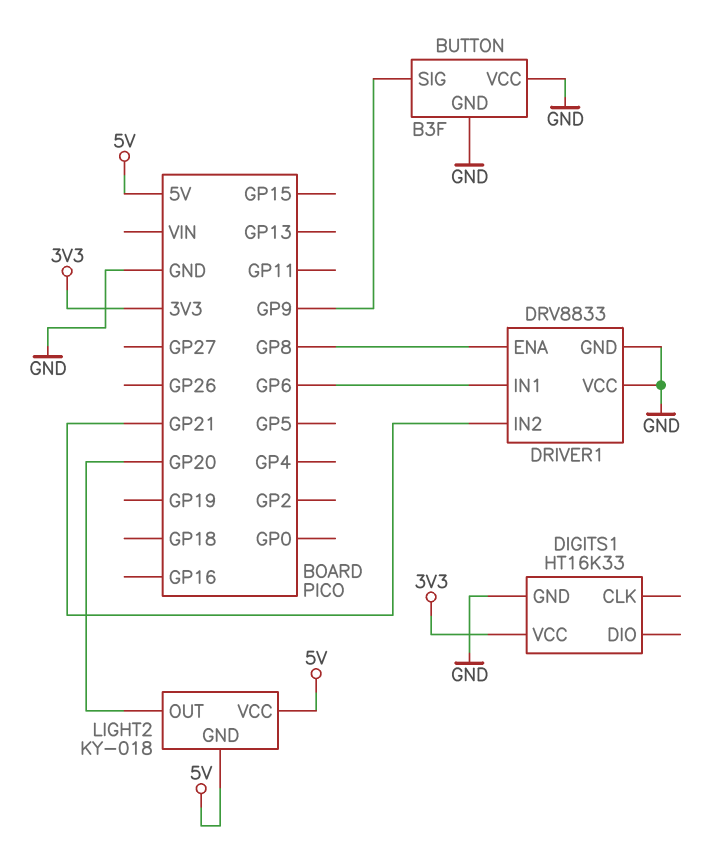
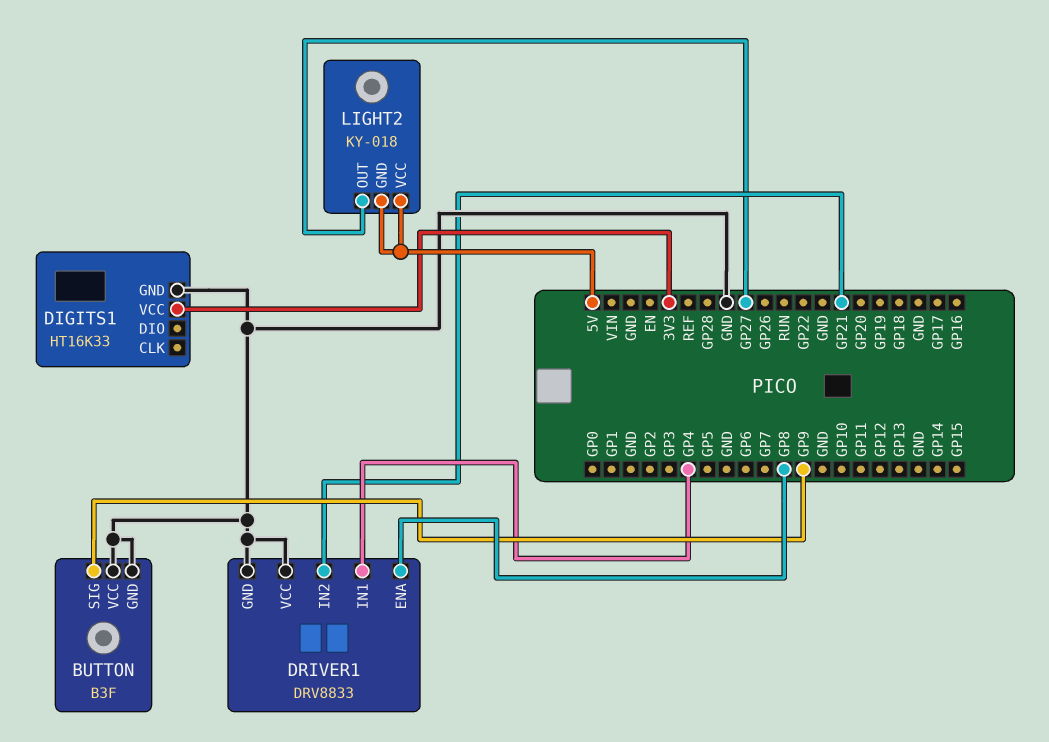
DRIVER1 pin IN1: GP6 -> GP4
LIGHT2 pin OUT: GP20 -> GP27

